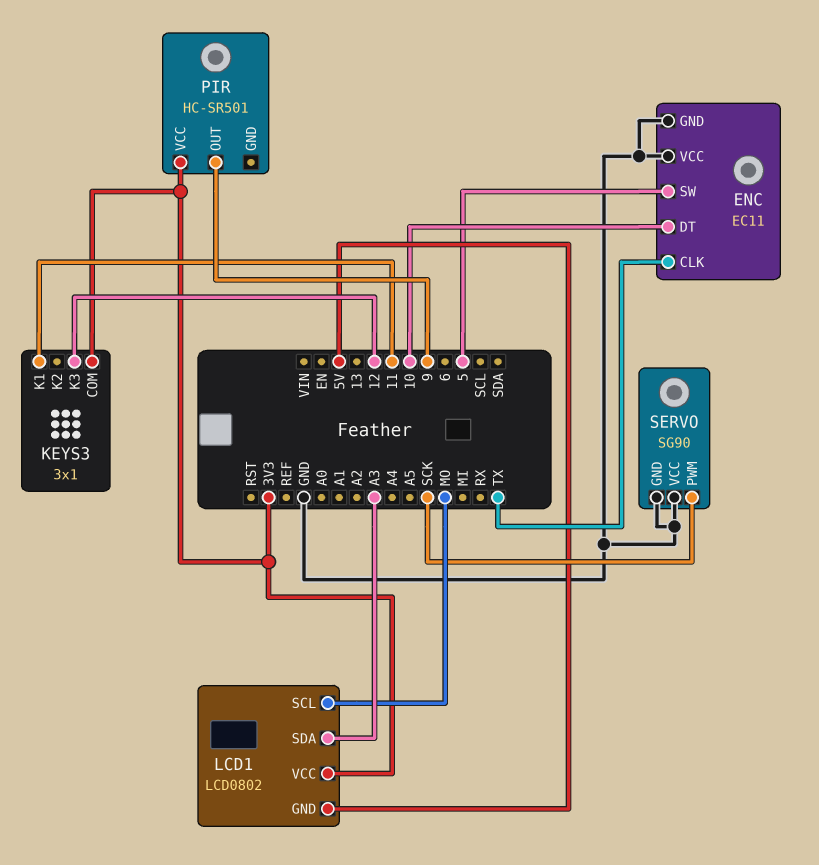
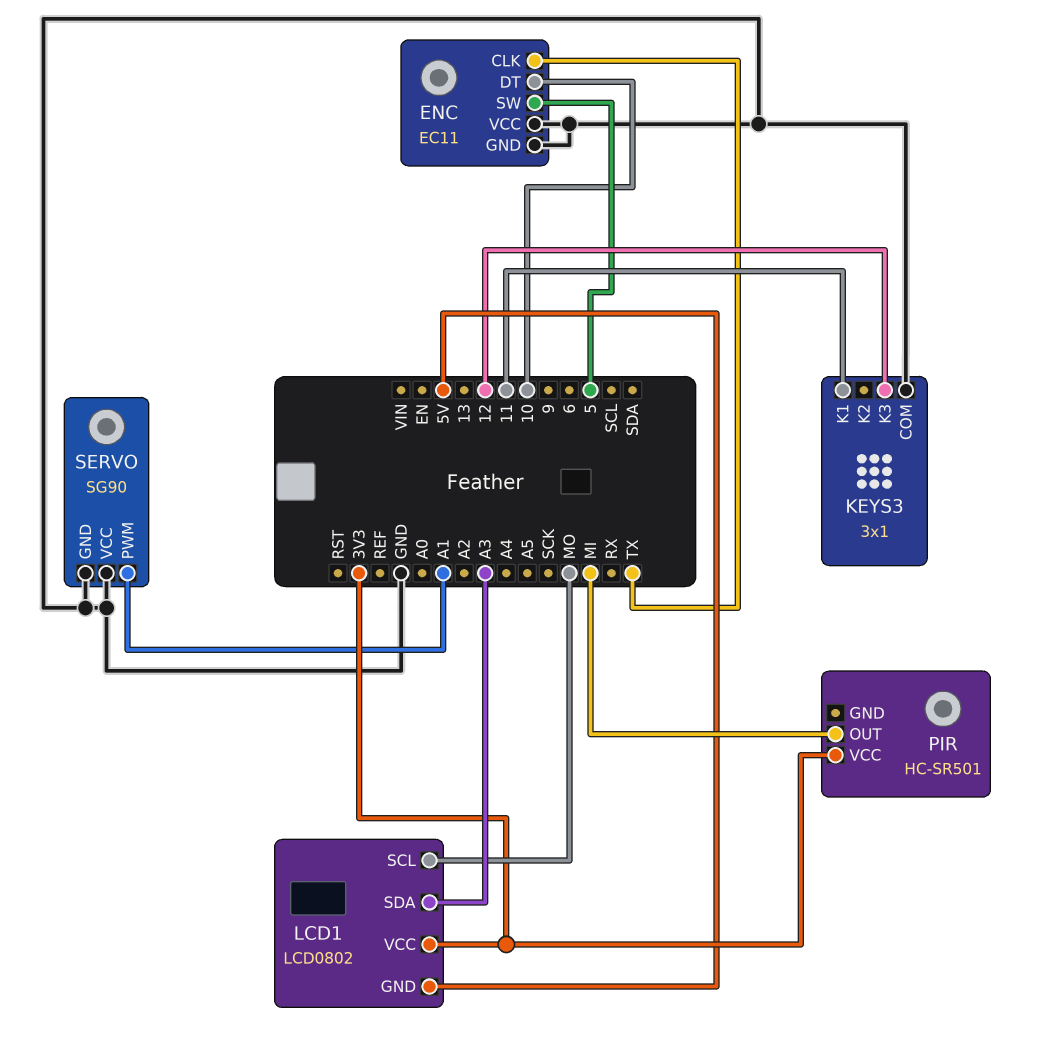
KEYS3 pin COM: 3V3 -> GND
PIR pin OUT: 9 -> MI
SERVO pin PWM: SCK -> A1

